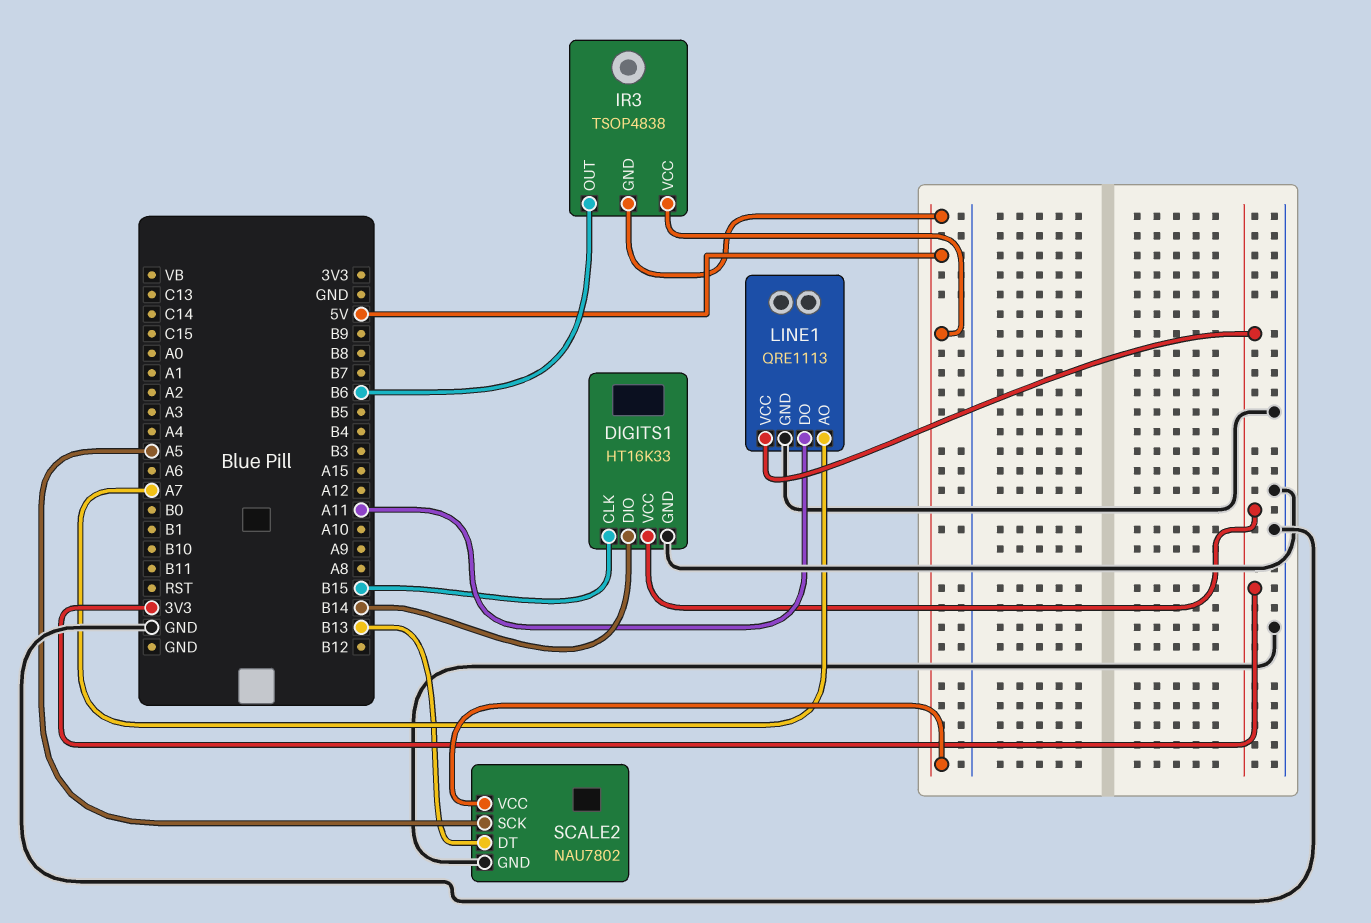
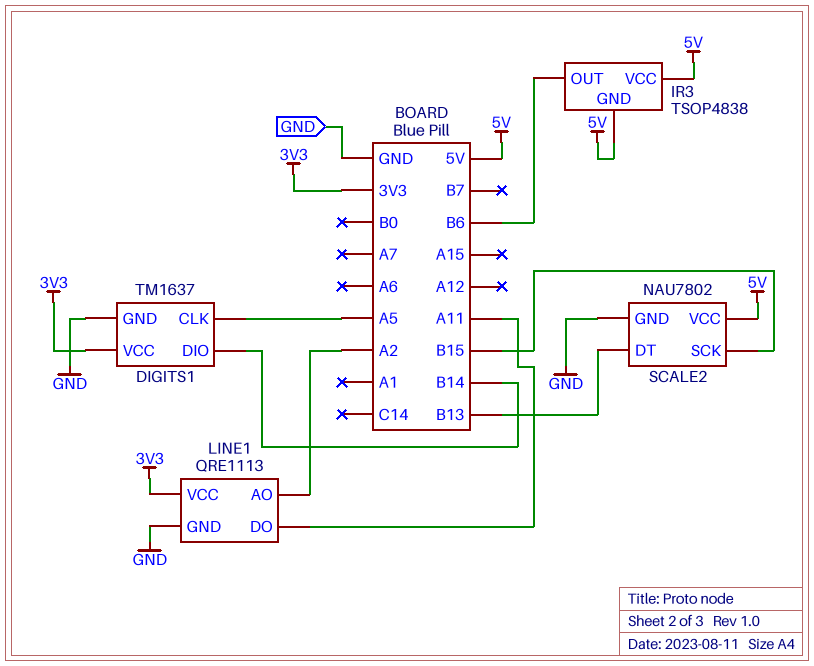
DIGITS1: HT16K33 -> TM1637
DIGITS1 pin CLK: B15 -> A5
LINE1 pin AO: A7 -> A2
SCALE2 pin SCK: A5 -> B15

